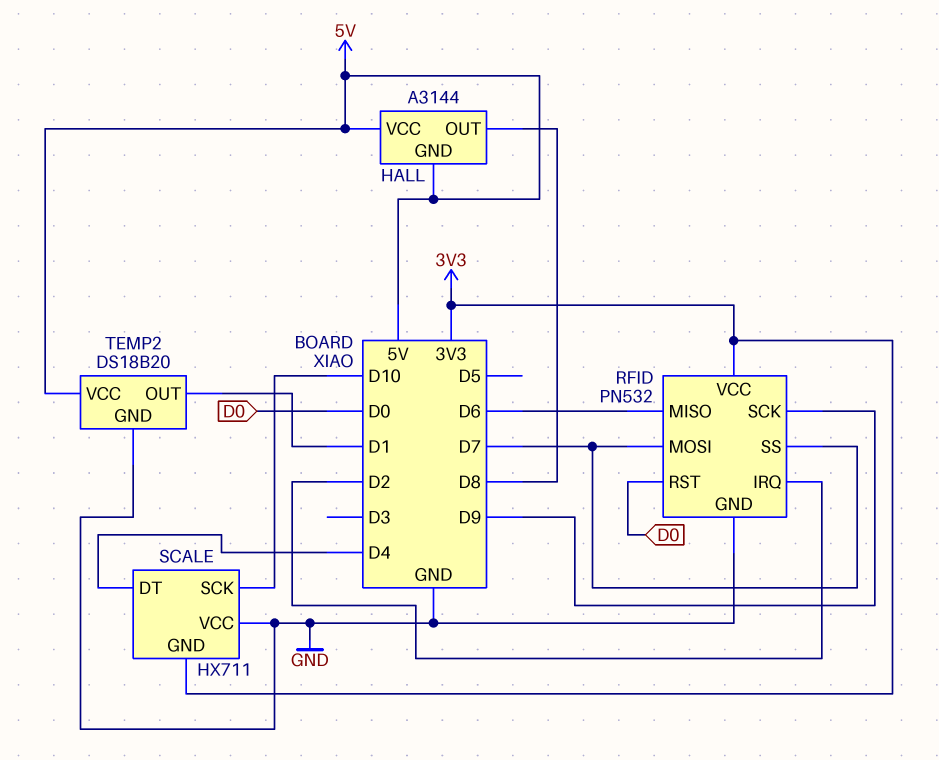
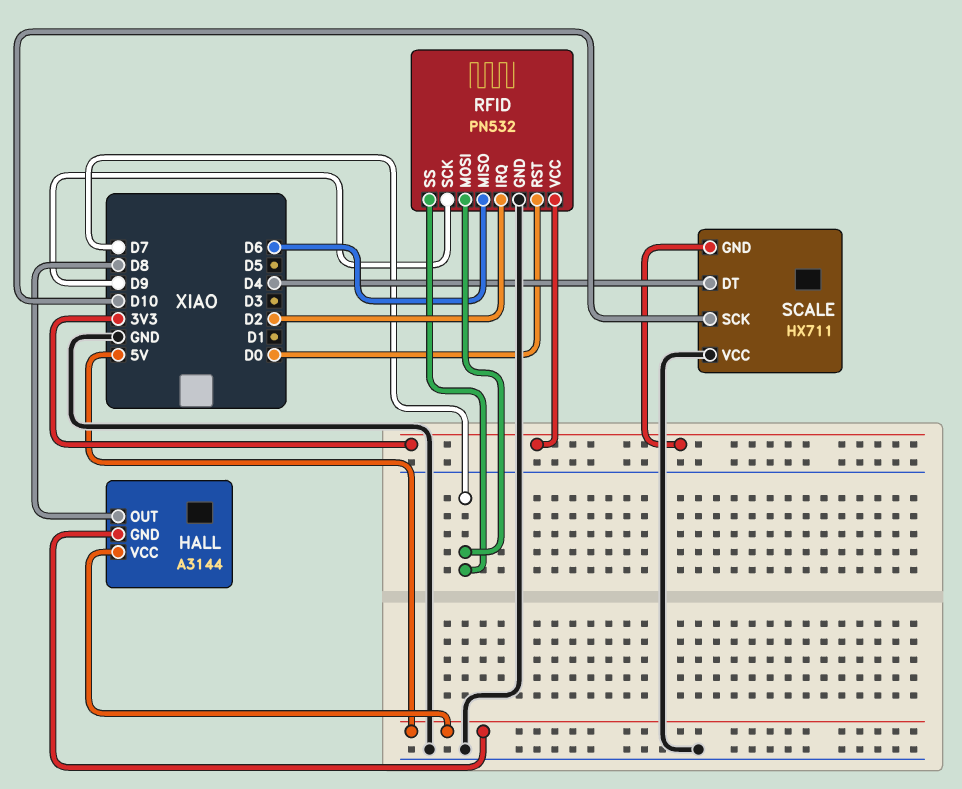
TEMP2: DS18B20 -> none
TEMP2 pin GND: GND -> none
TEMP2 pin OUT: D1 -> none
TEMP2 pin VCC: 5V -> none

